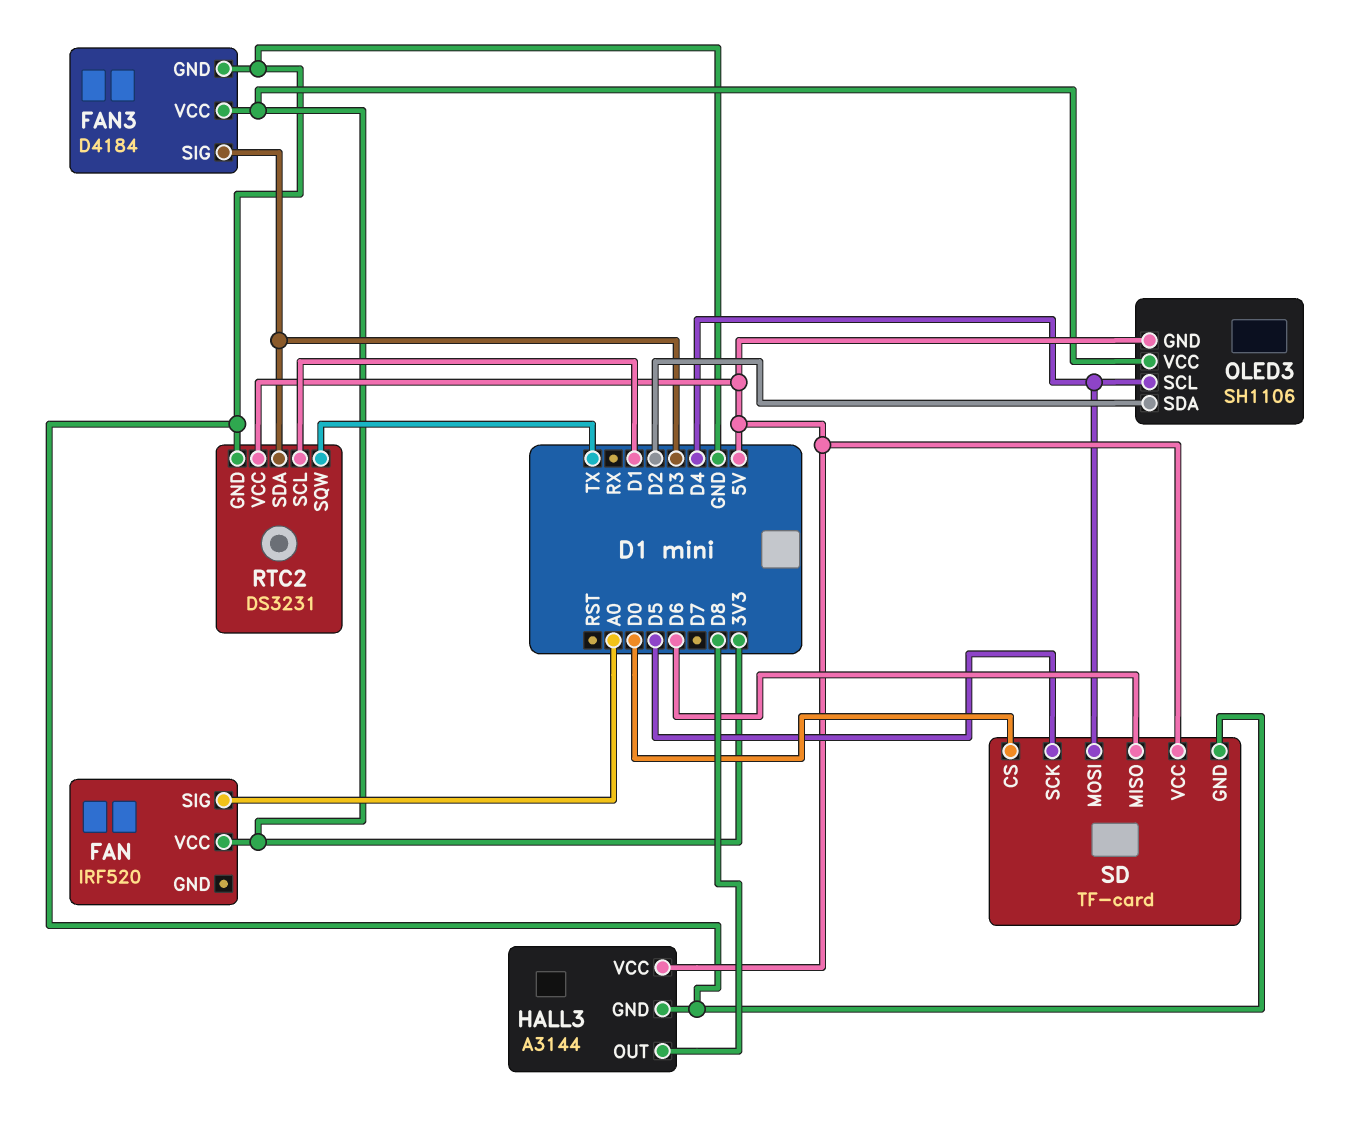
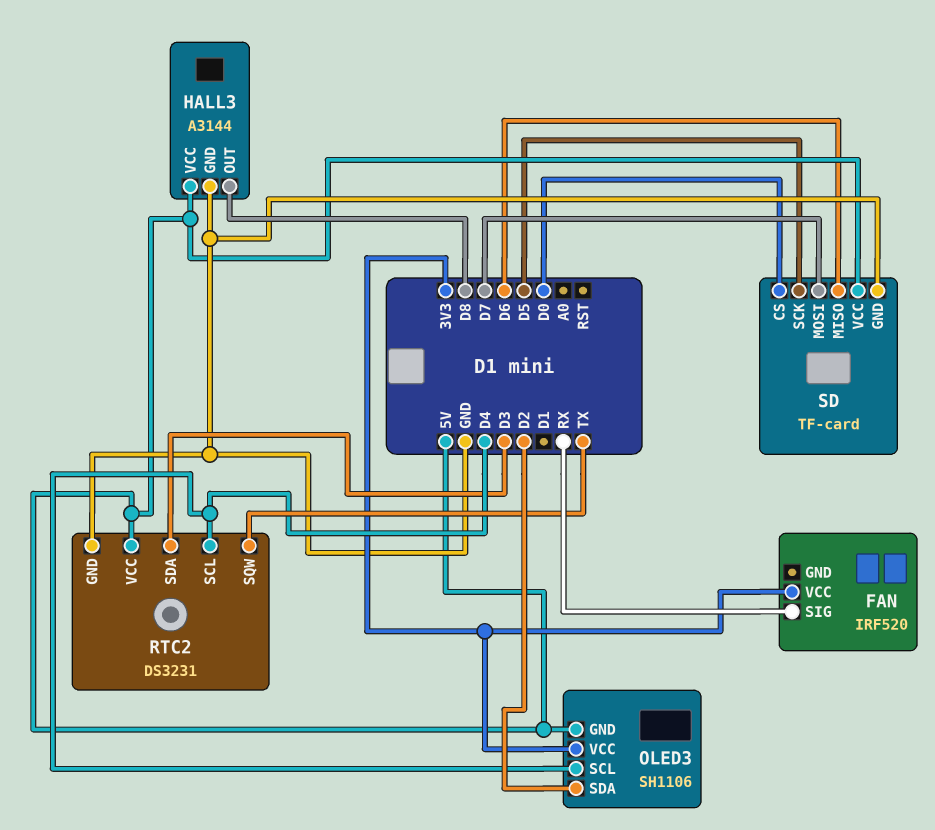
FAN pin SIG: A0 -> RX
FAN3: D4184 -> none
FAN3 pin GND: GND -> none
FAN3 pin SIG: D3 -> none
FAN3 pin VCC: 3V3 -> none
RTC2 pin SCL: D1 -> D4
SD pin MOSI: D4 -> D7

